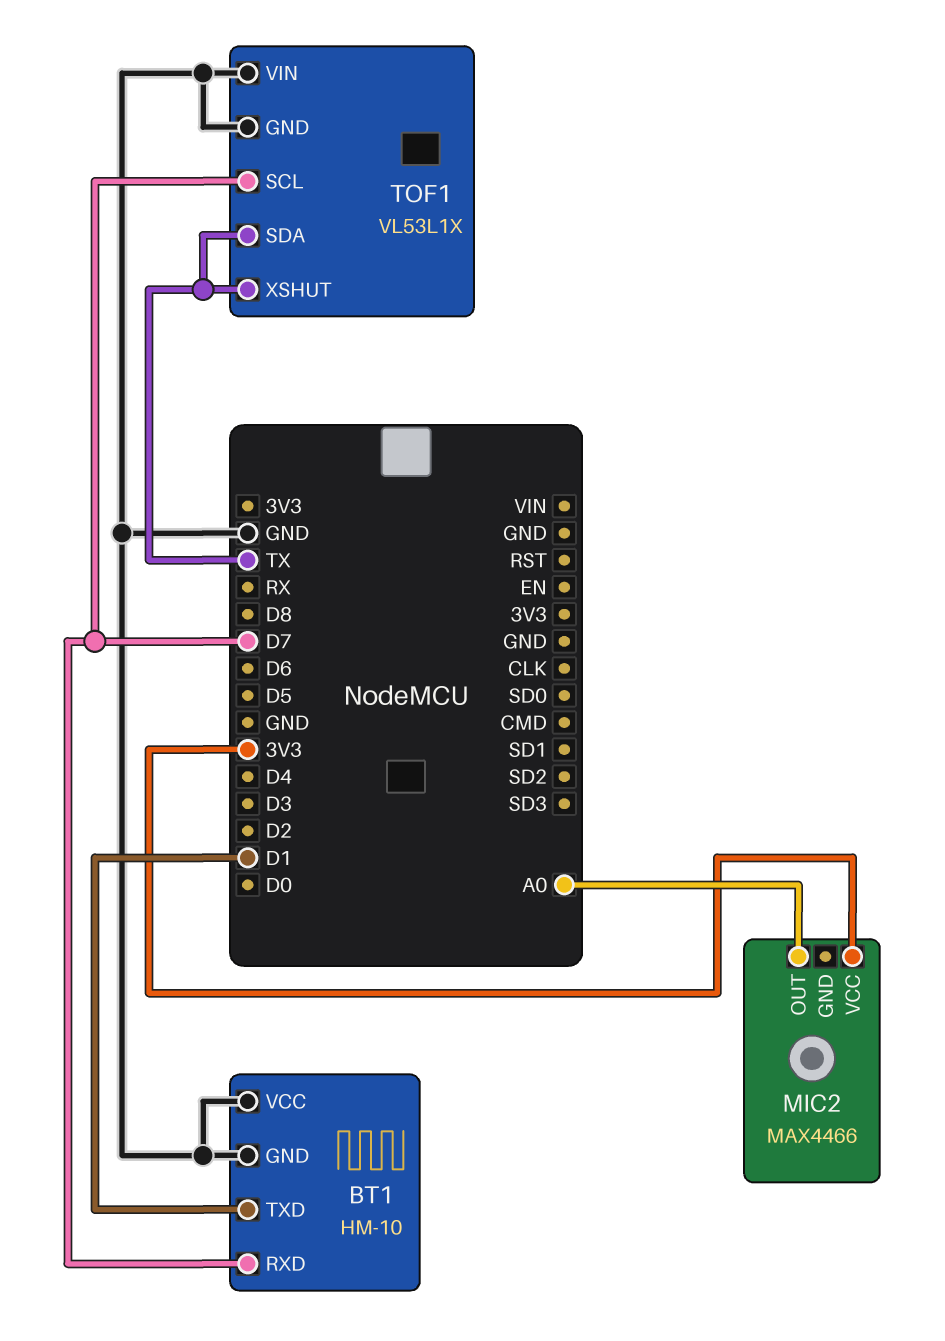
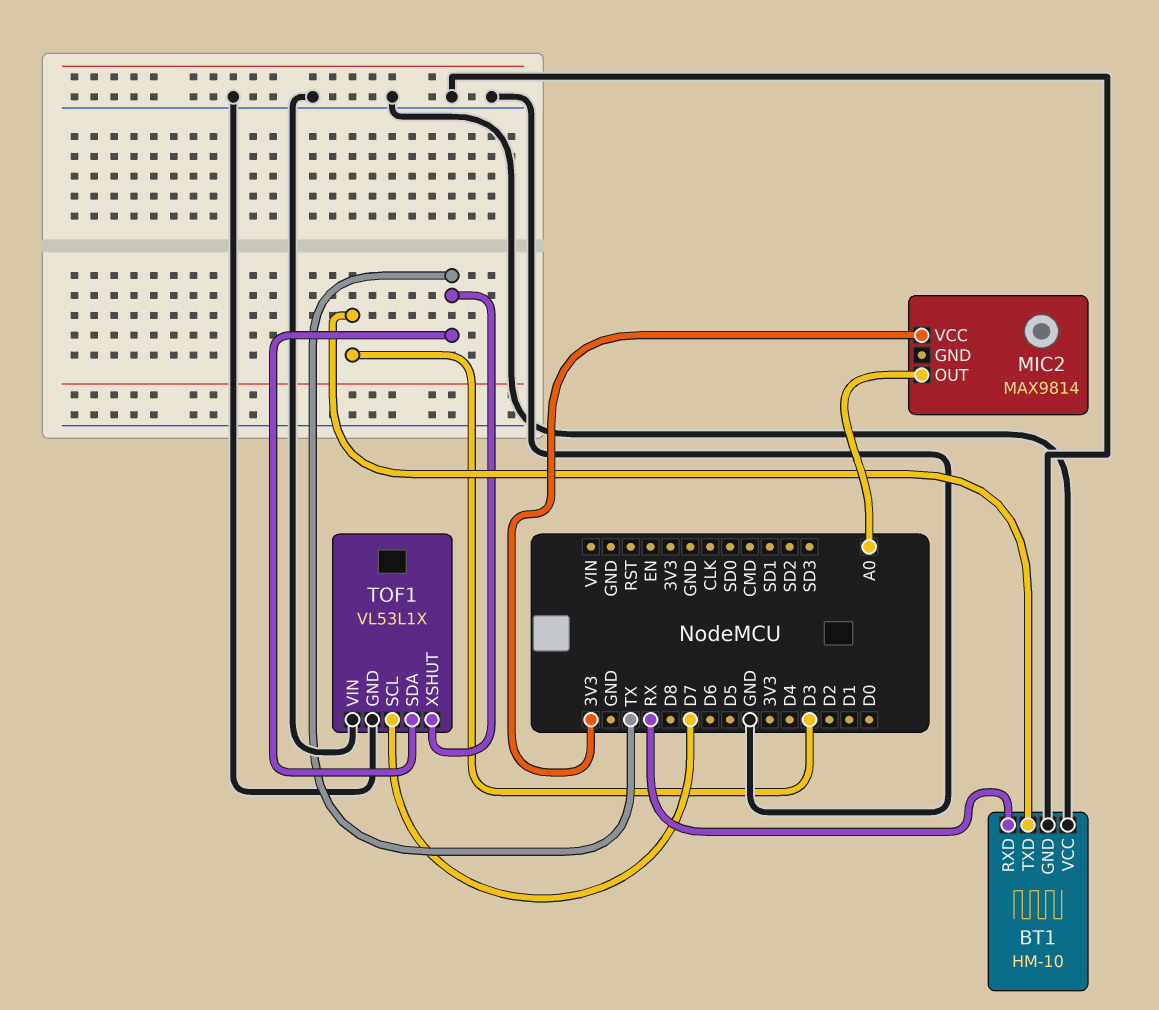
BT1 pin RXD: D7 -> RX
BT1 pin TXD: D1 -> D3
MIC2: MAX4466 -> MAX9814

